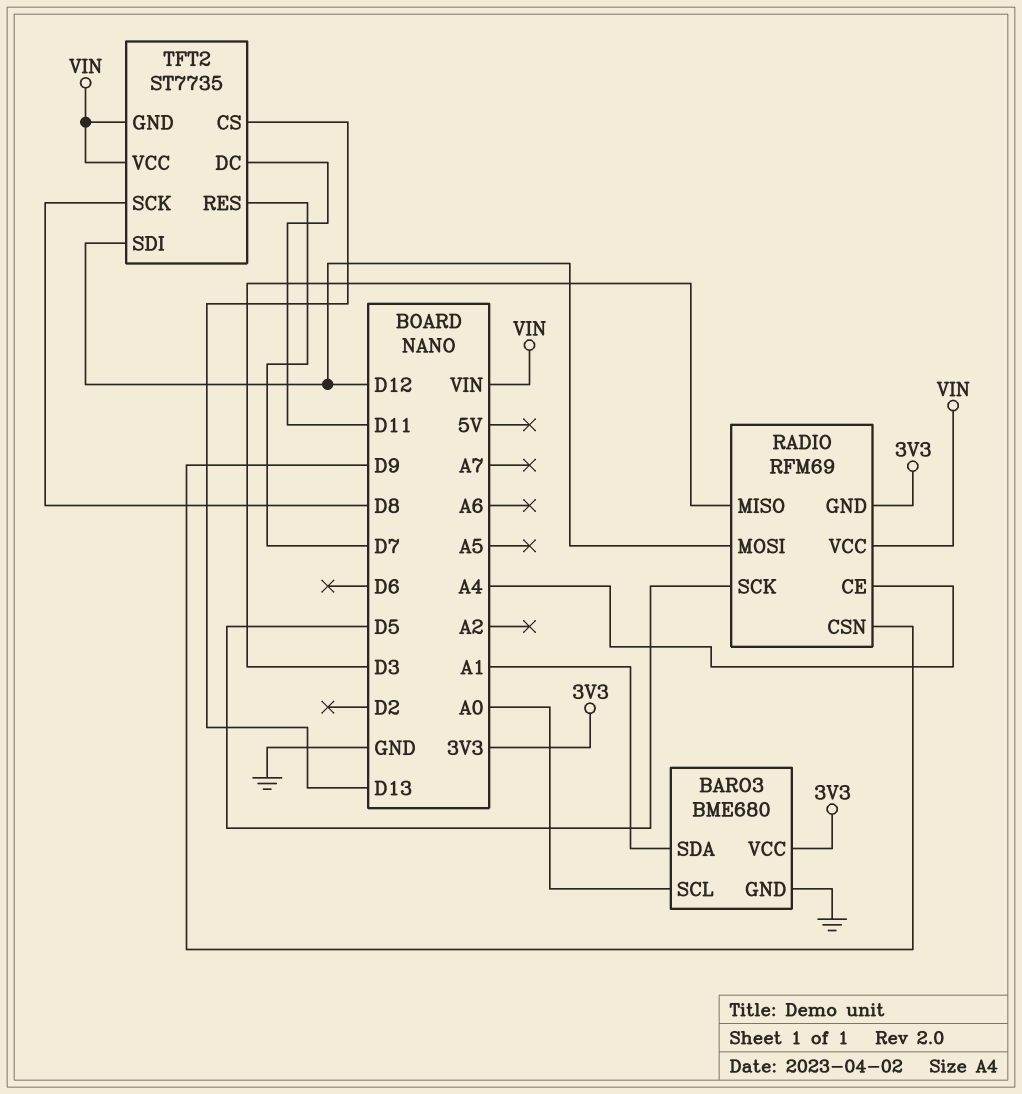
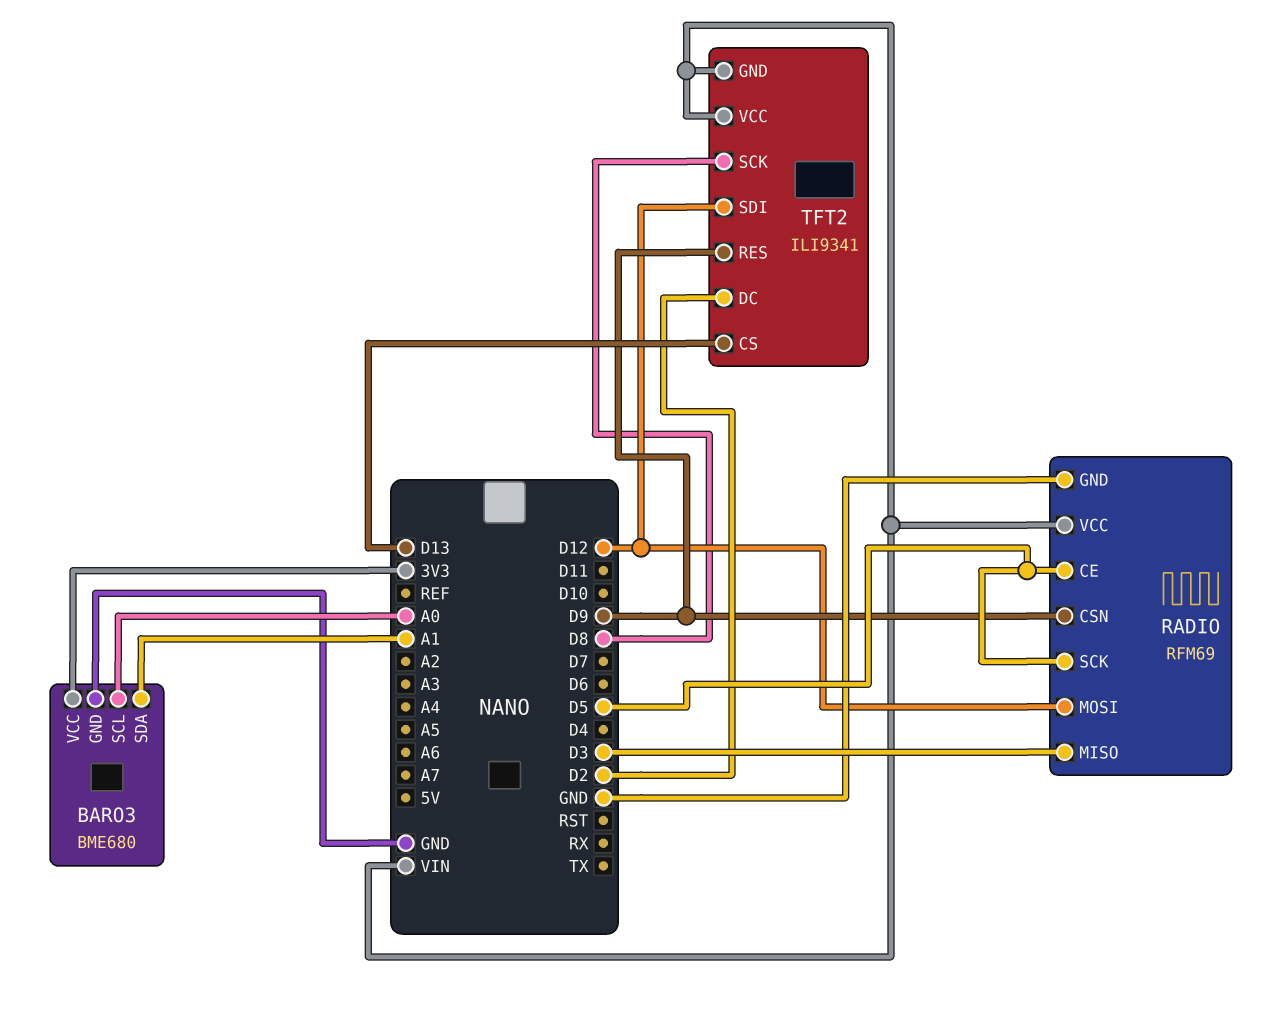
RADIO pin CE: A4 -> D5
RADIO pin GND: 3V3 -> GND
TFT2: ST7735 -> ILI9341
TFT2 pin DC: D11 -> D2
TFT2 pin RES: D7 -> D9

